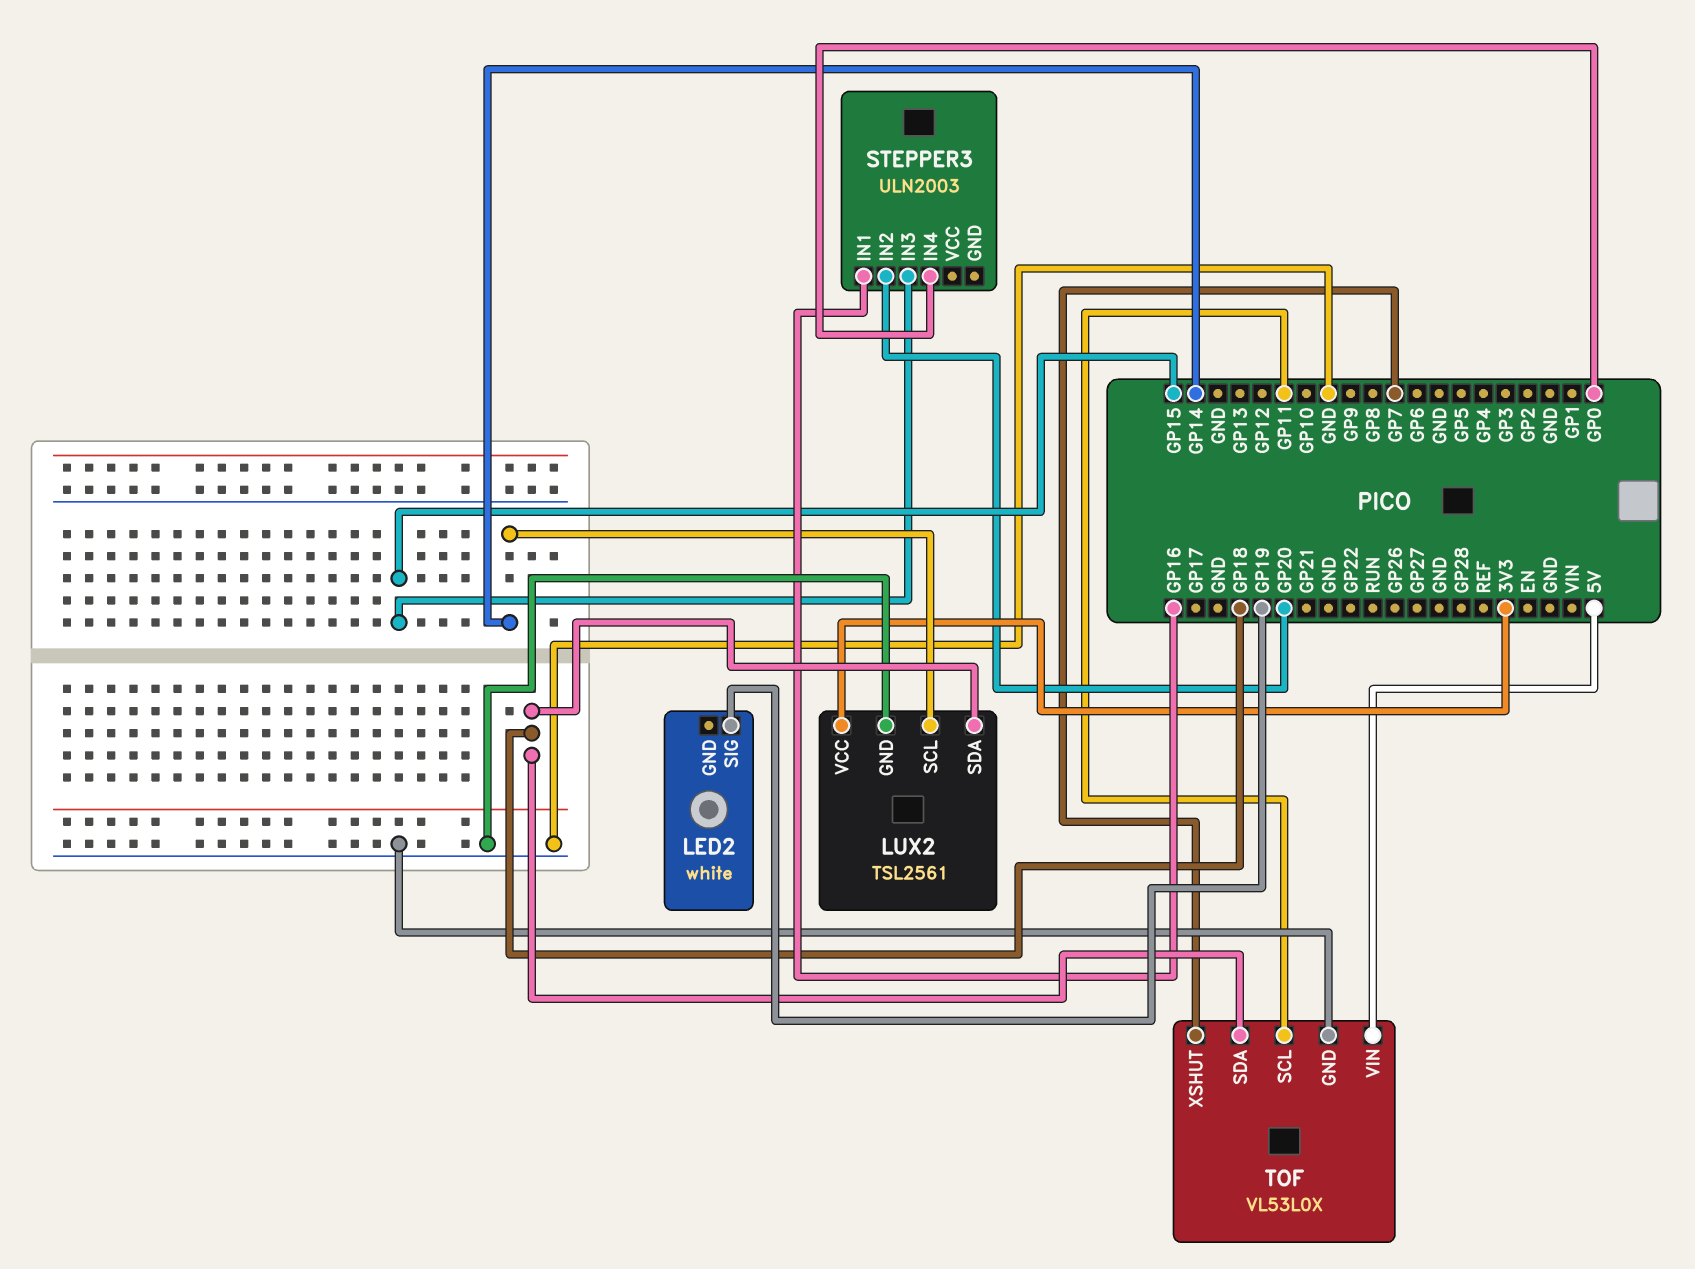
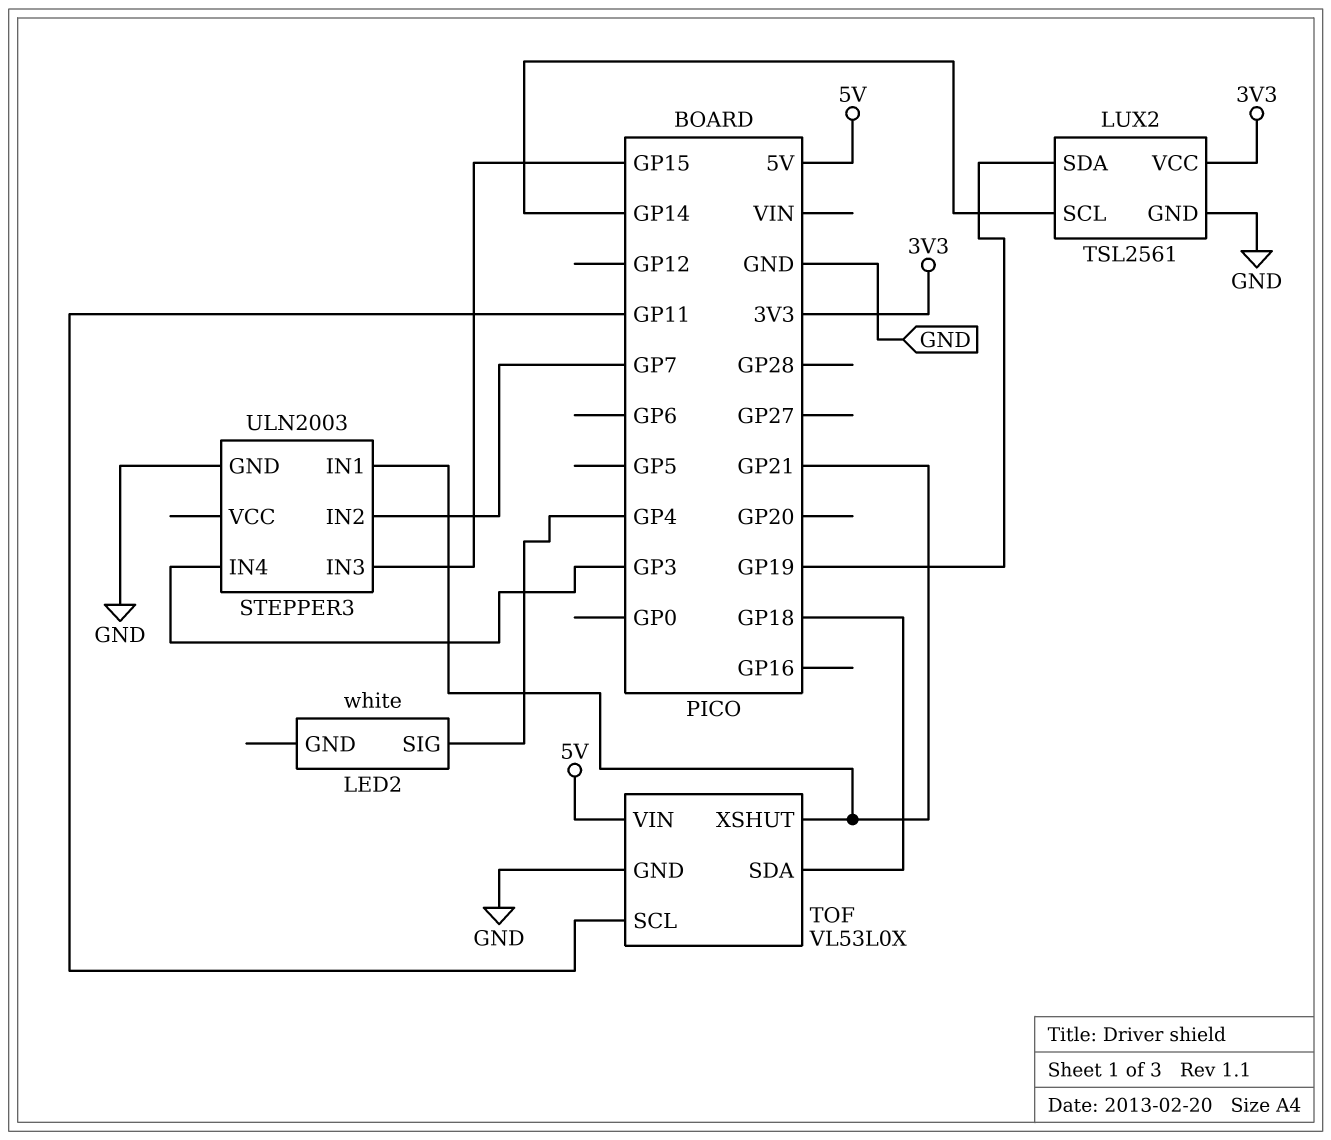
LED2 pin SIG: GP19 -> GP4
LUX2 pin SDA: GP18 -> GP19
STEPPER3 pin GND: none -> GND
STEPPER3 pin IN1: GP16 -> GP21
STEPPER3 pin IN2: GP20 -> GP7
STEPPER3 pin IN4: GP0 -> GP3
TOF pin XSHUT: GP7 -> GP21

